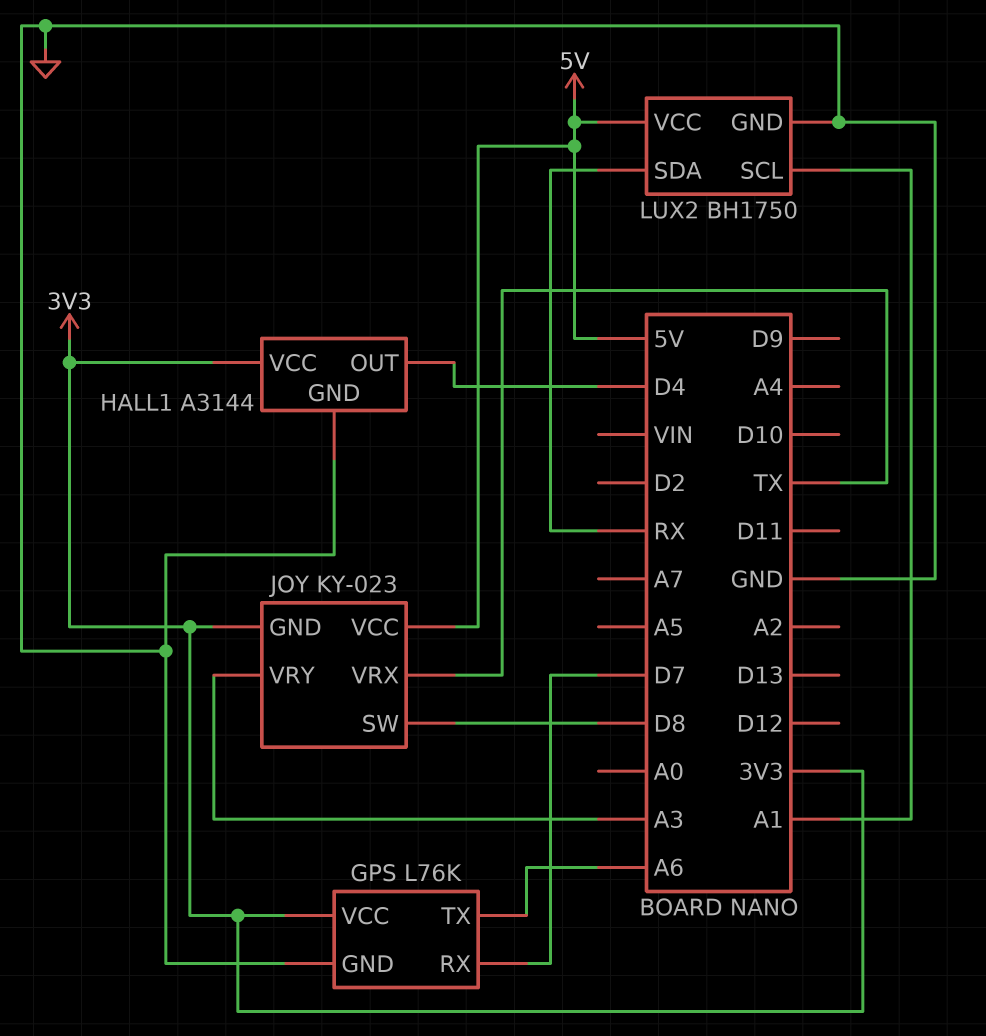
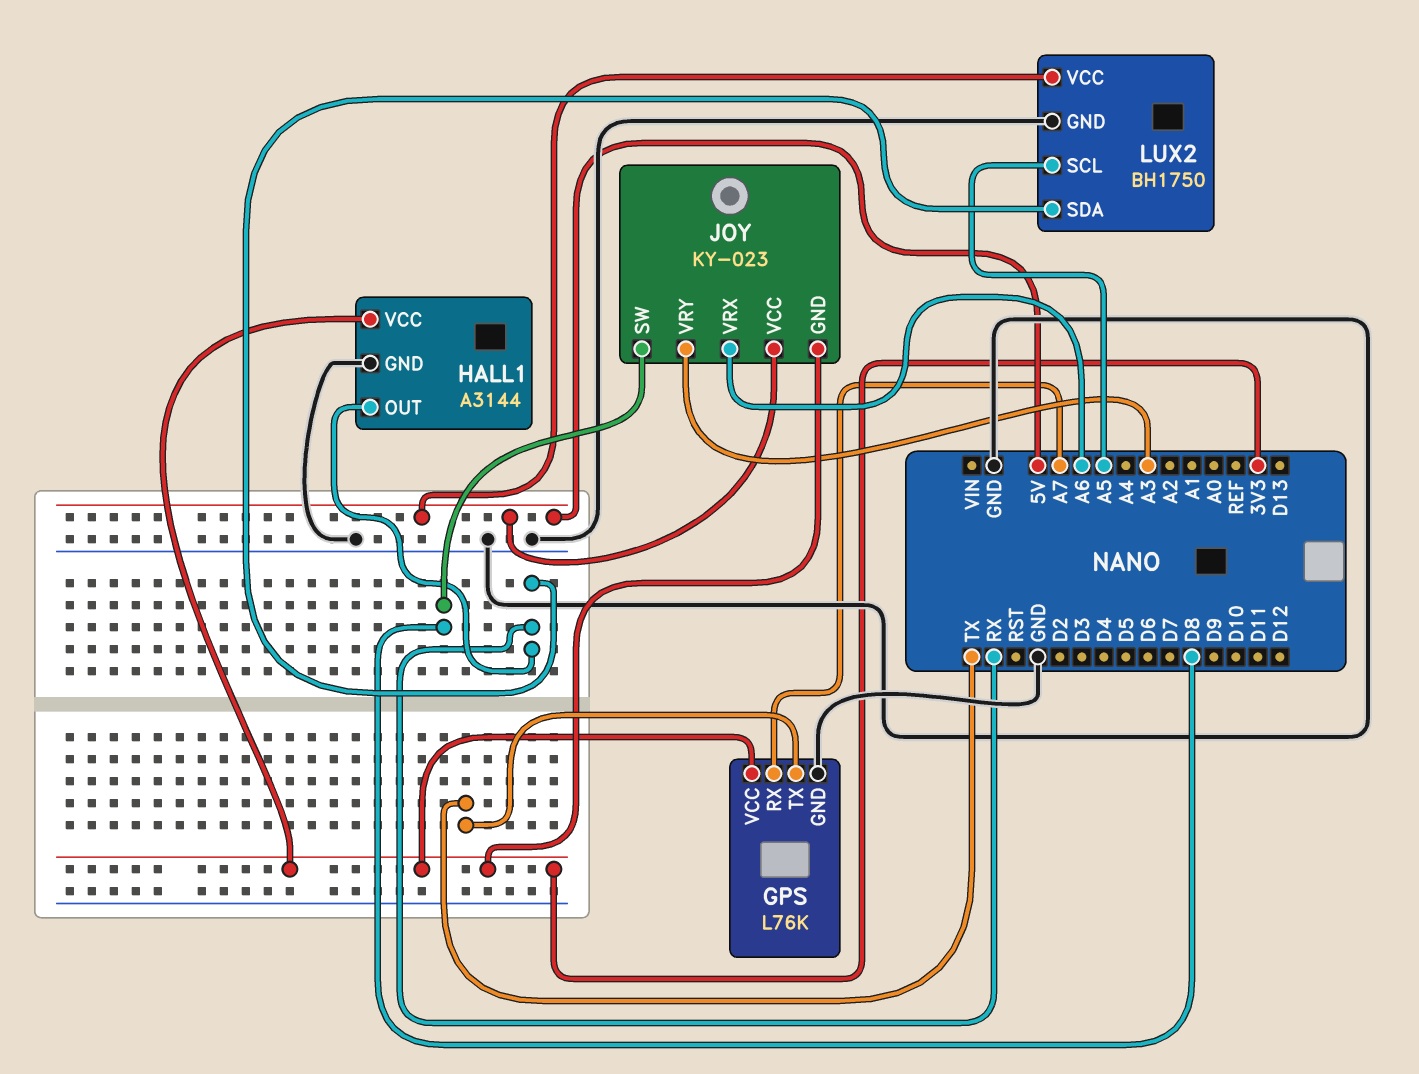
GPS pin RX: D7 -> A7
GPS pin TX: A6 -> TX
HALL1 pin OUT: D4 -> RX
JOY pin VRX: TX -> A6
LUX2 pin SCL: A1 -> A5

